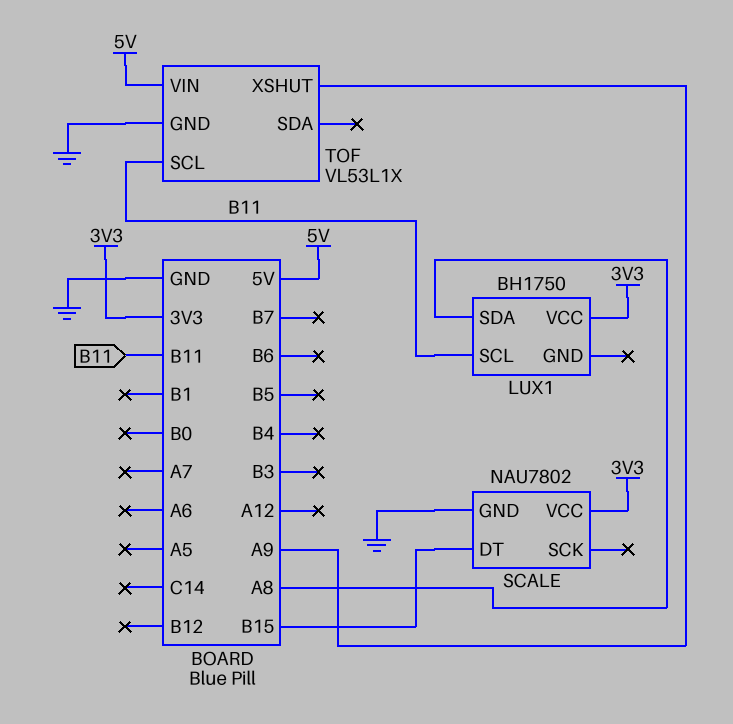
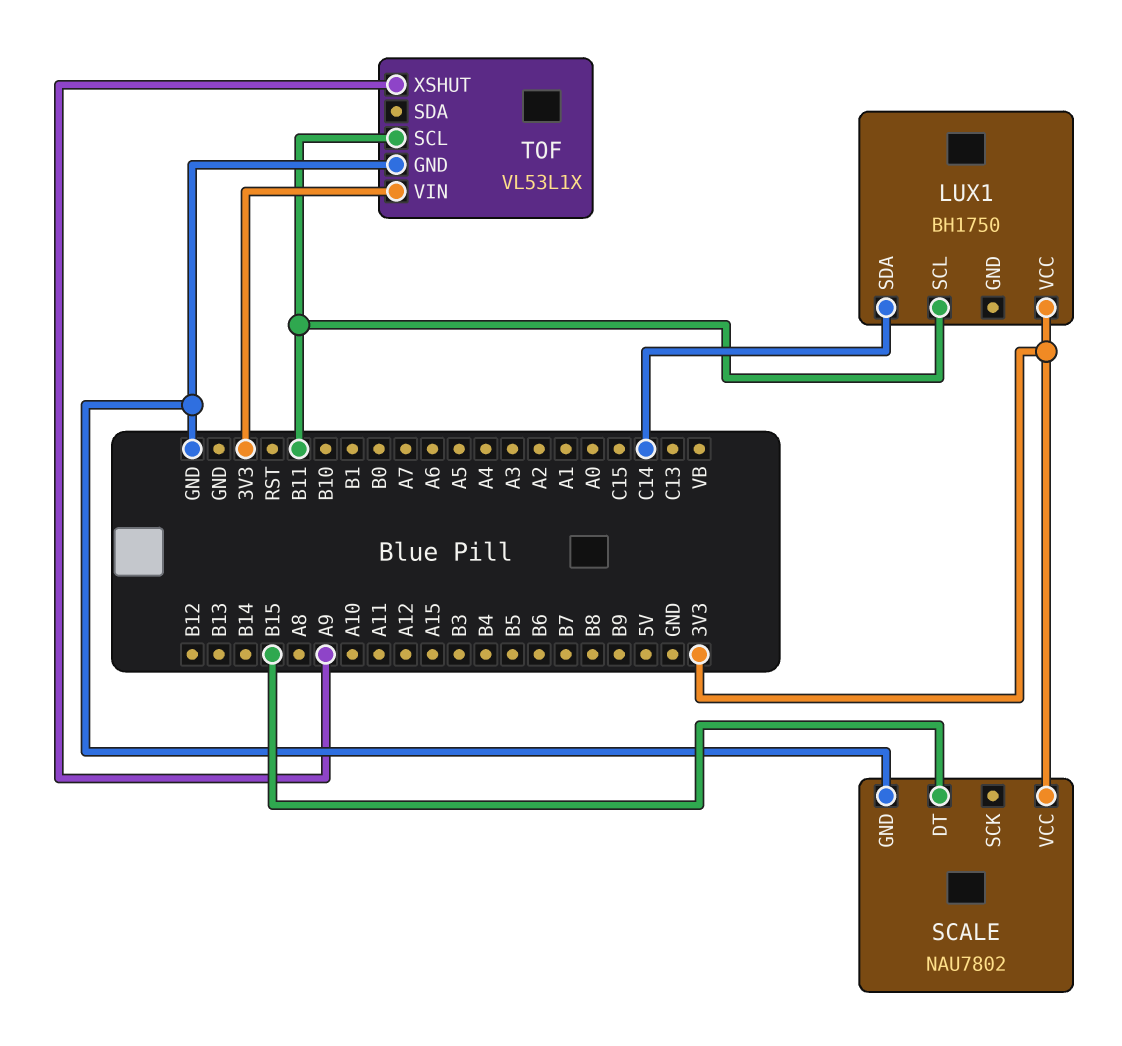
LUX1 pin SDA: A8 -> C14
TOF pin VIN: 5V -> 3V3

